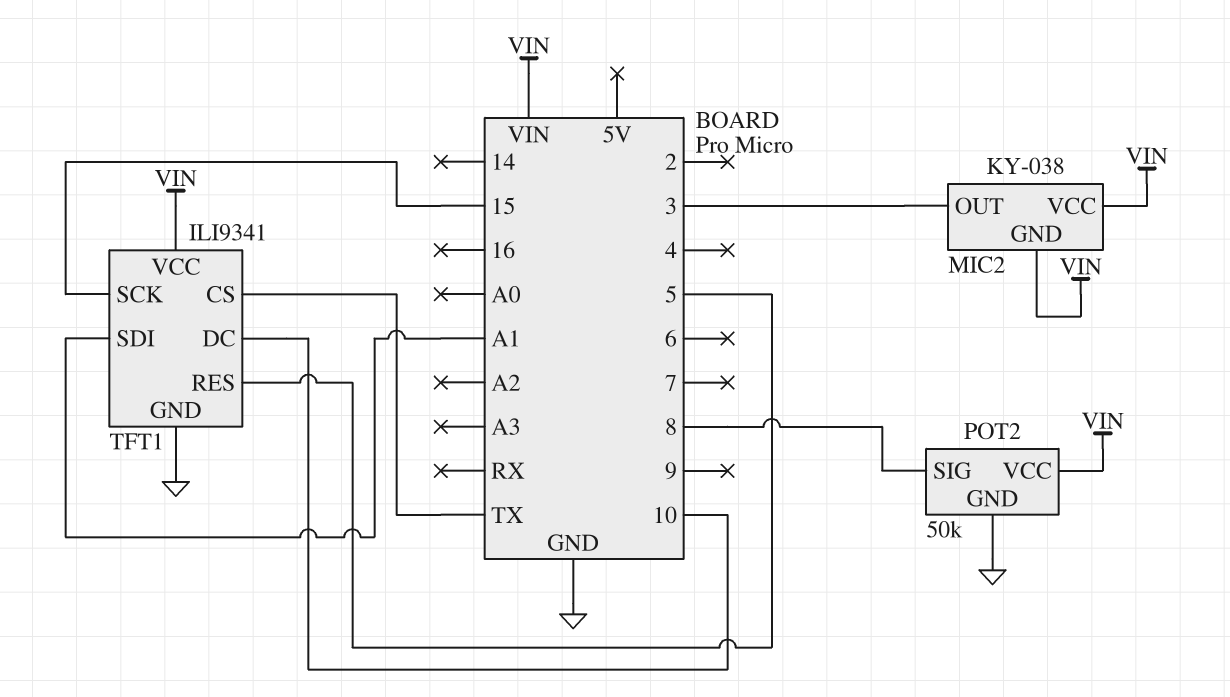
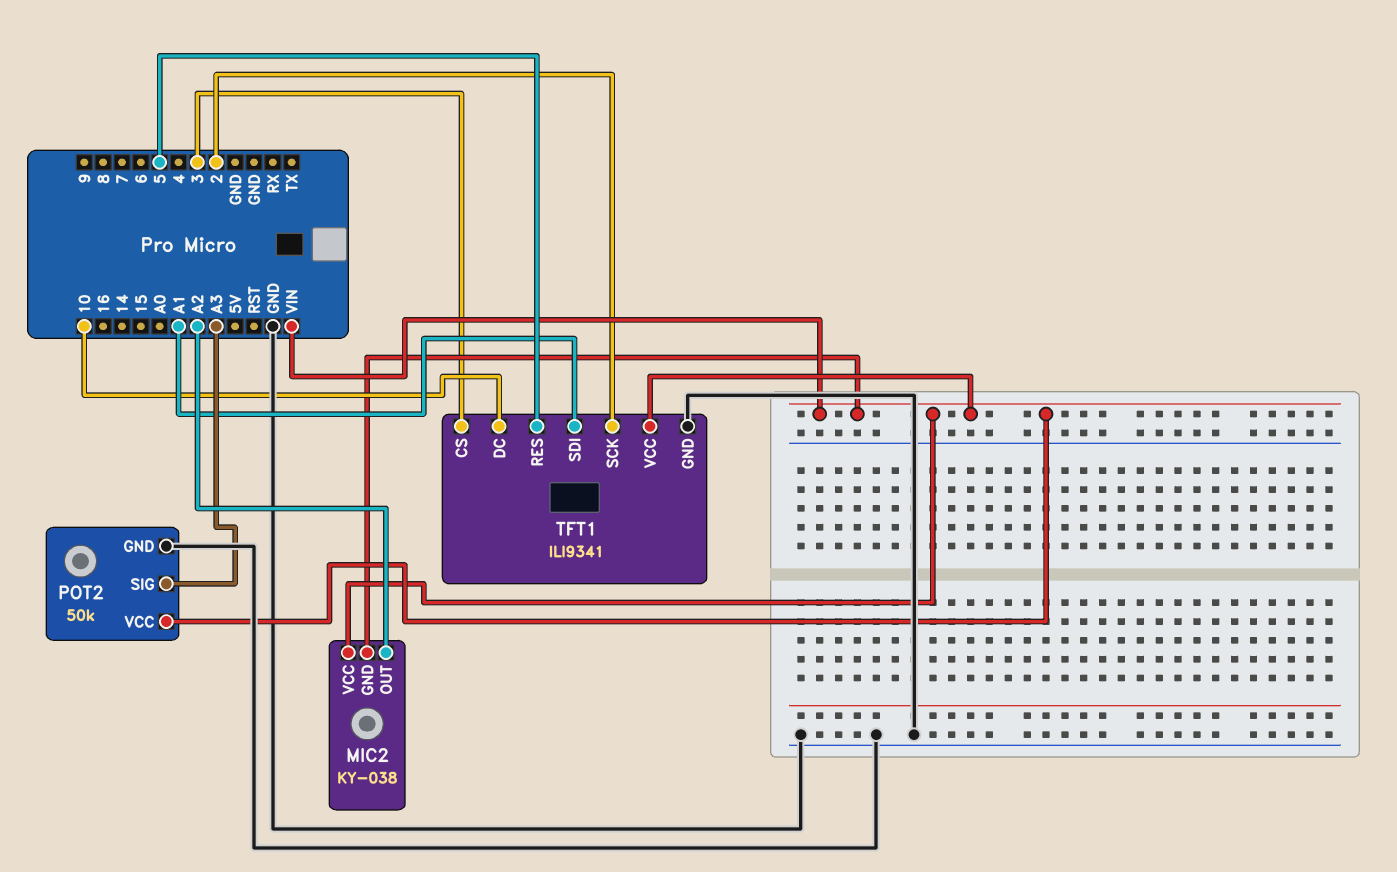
MIC2 pin OUT: 3 -> A2
POT2 pin SIG: 8 -> A3
TFT1 pin CS: TX -> 3
TFT1 pin SCK: 15 -> 2

